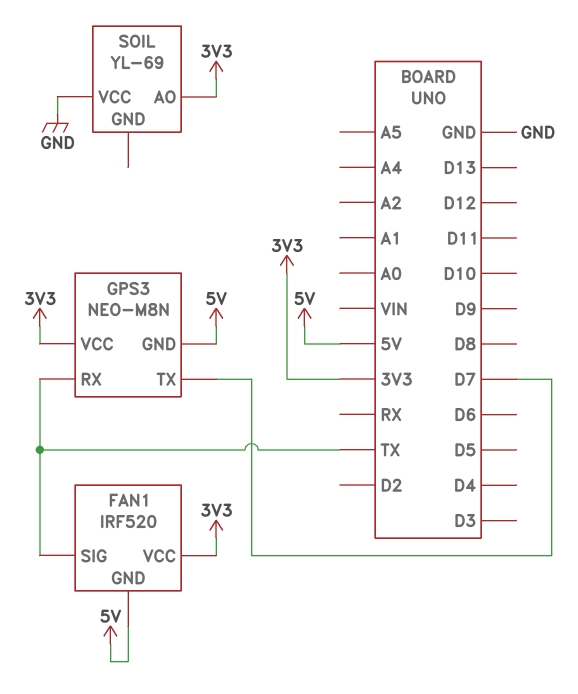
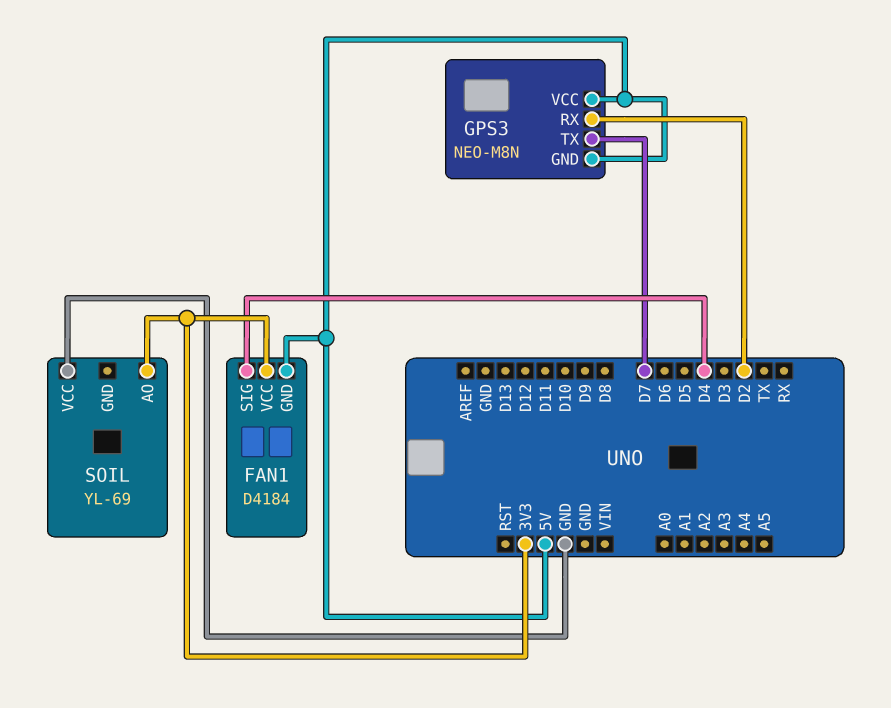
FAN1: IRF520 -> D4184
FAN1 pin SIG: TX -> D4
GPS3 pin RX: TX -> D2
GPS3 pin VCC: 3V3 -> 5V

